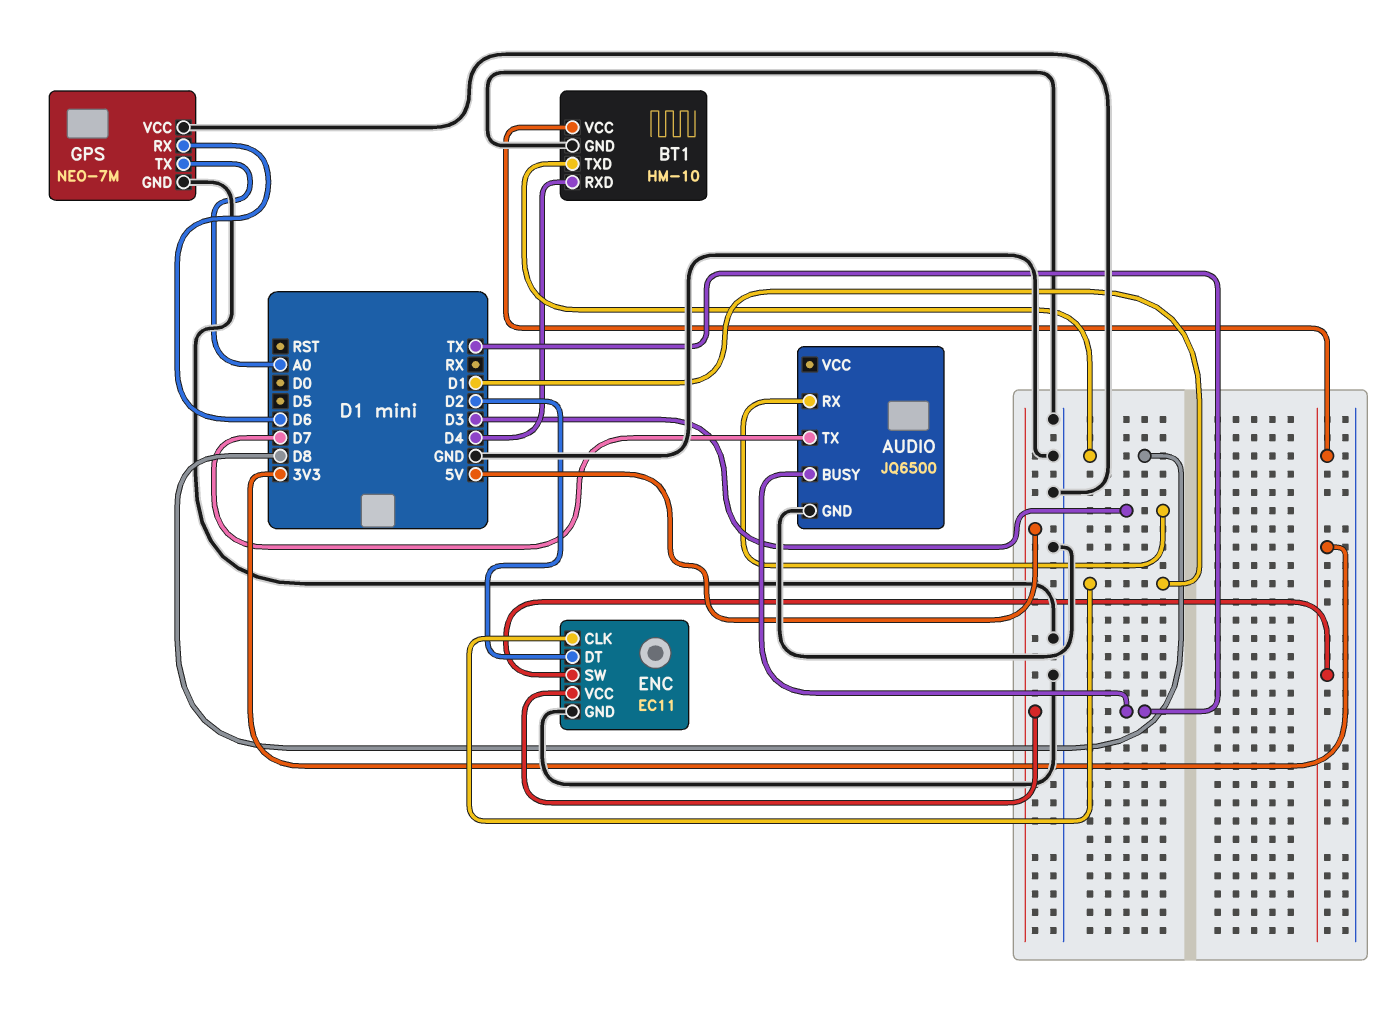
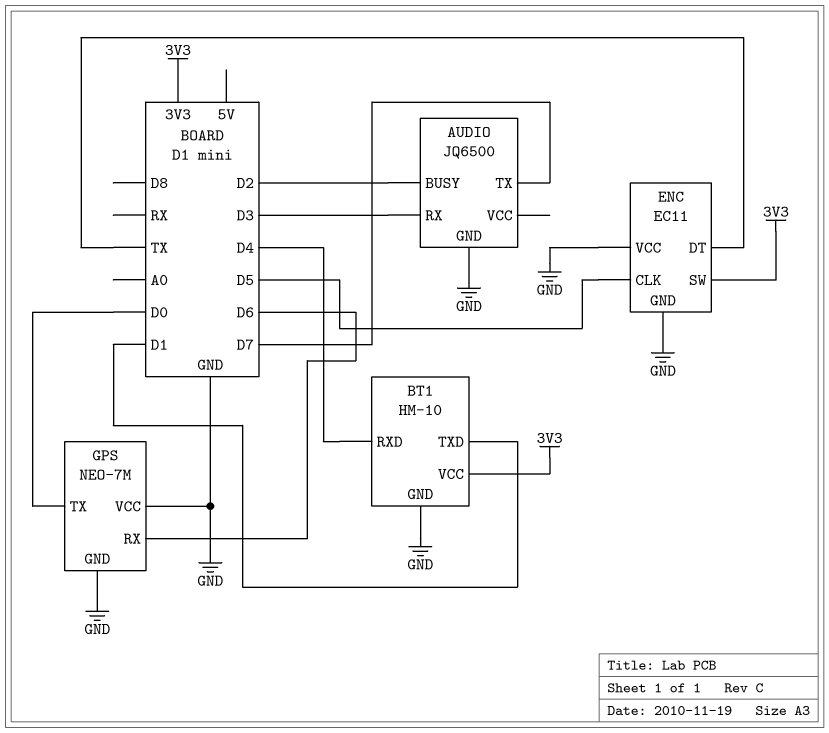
AUDIO pin BUSY: TX -> D2
BT1 pin TXD: D8 -> D1
ENC pin CLK: D1 -> D5
ENC pin DT: D2 -> TX
ENC pin VCC: 5V -> GND
GPS pin TX: A0 -> D0

